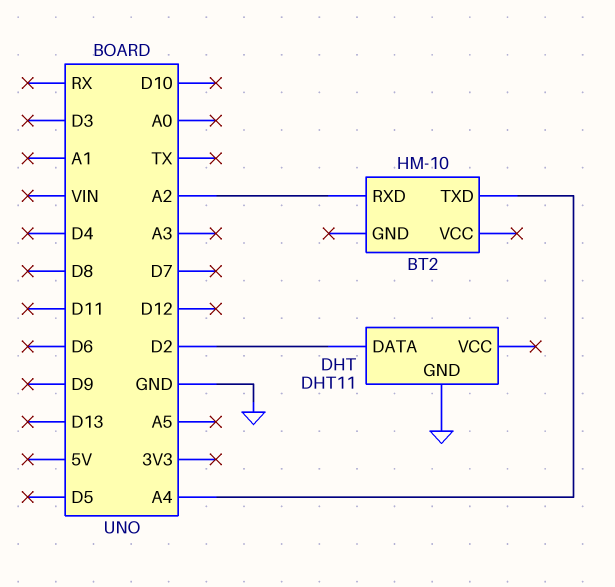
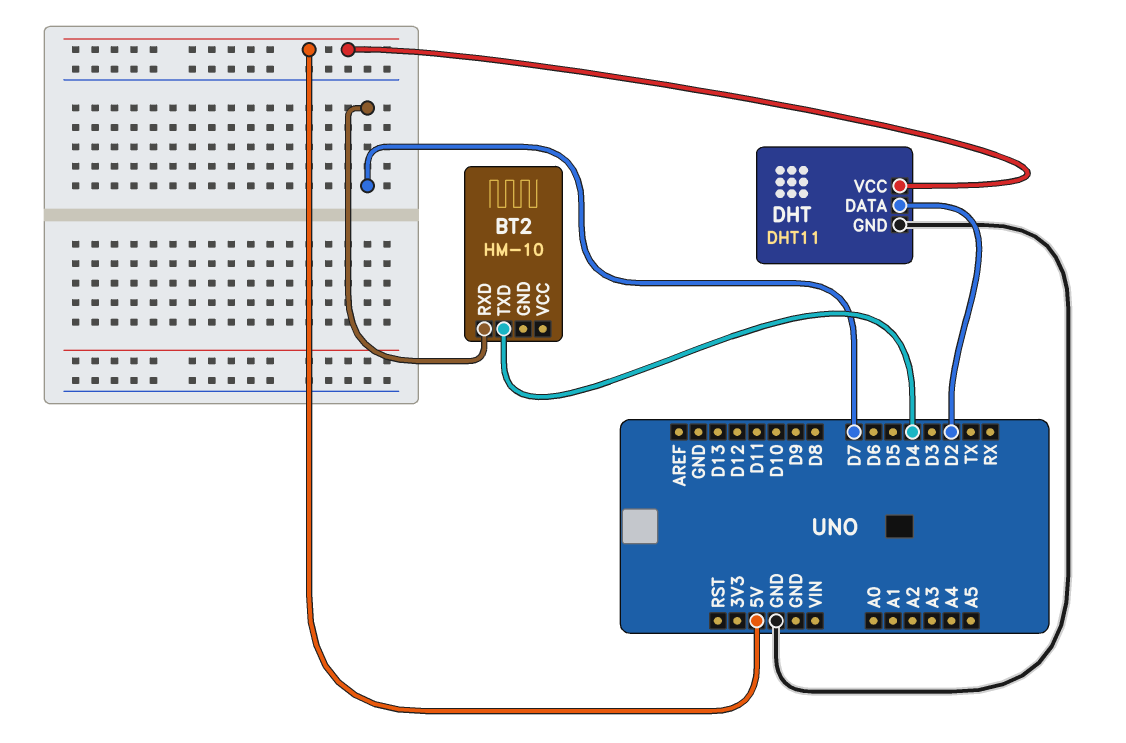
BT2 pin RXD: A2 -> D7
BT2 pin TXD: A4 -> D4
DHT pin VCC: none -> 5V

